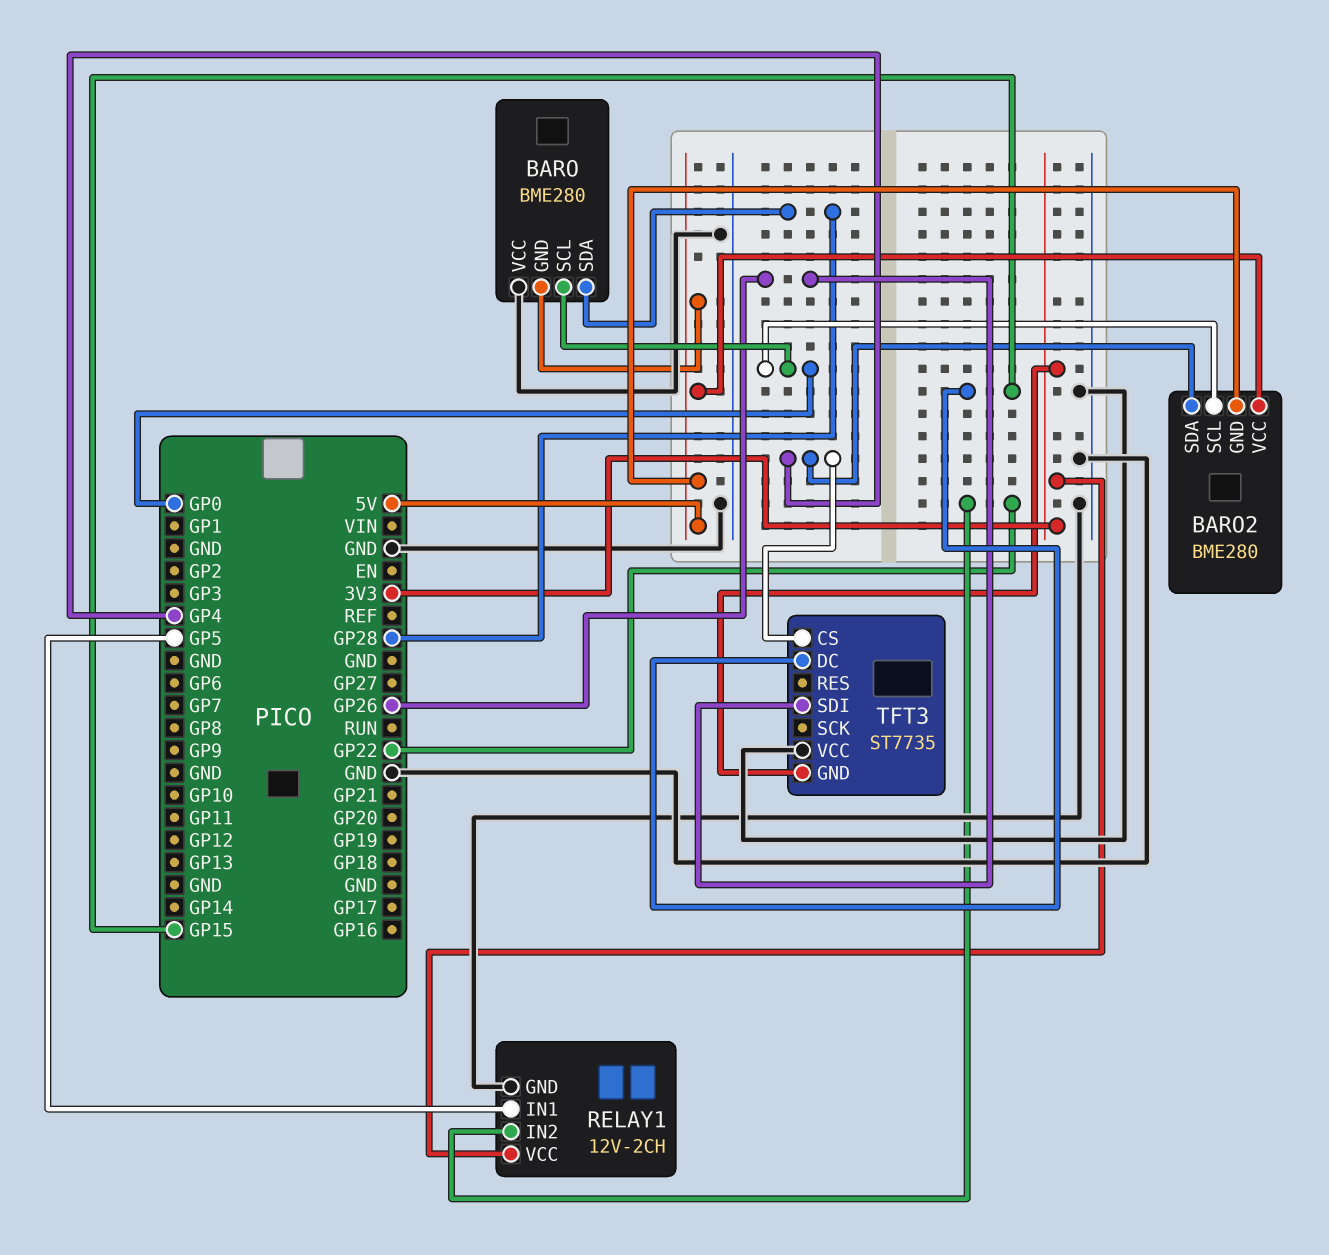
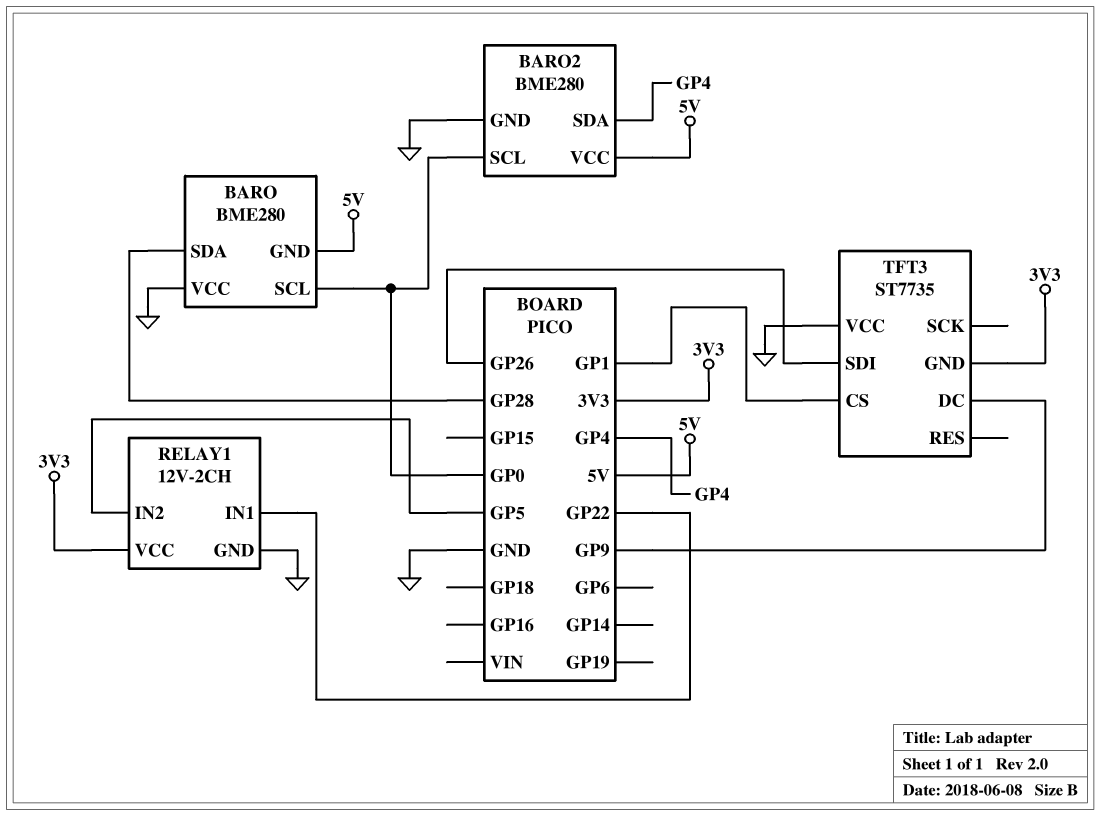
BARO2 pin GND: 5V -> GND
RELAY1 pin IN1: GP5 -> GP22
RELAY1 pin IN2: GP22 -> GP5
TFT3 pin CS: GP4 -> GP1
TFT3 pin DC: GP15 -> GP9

